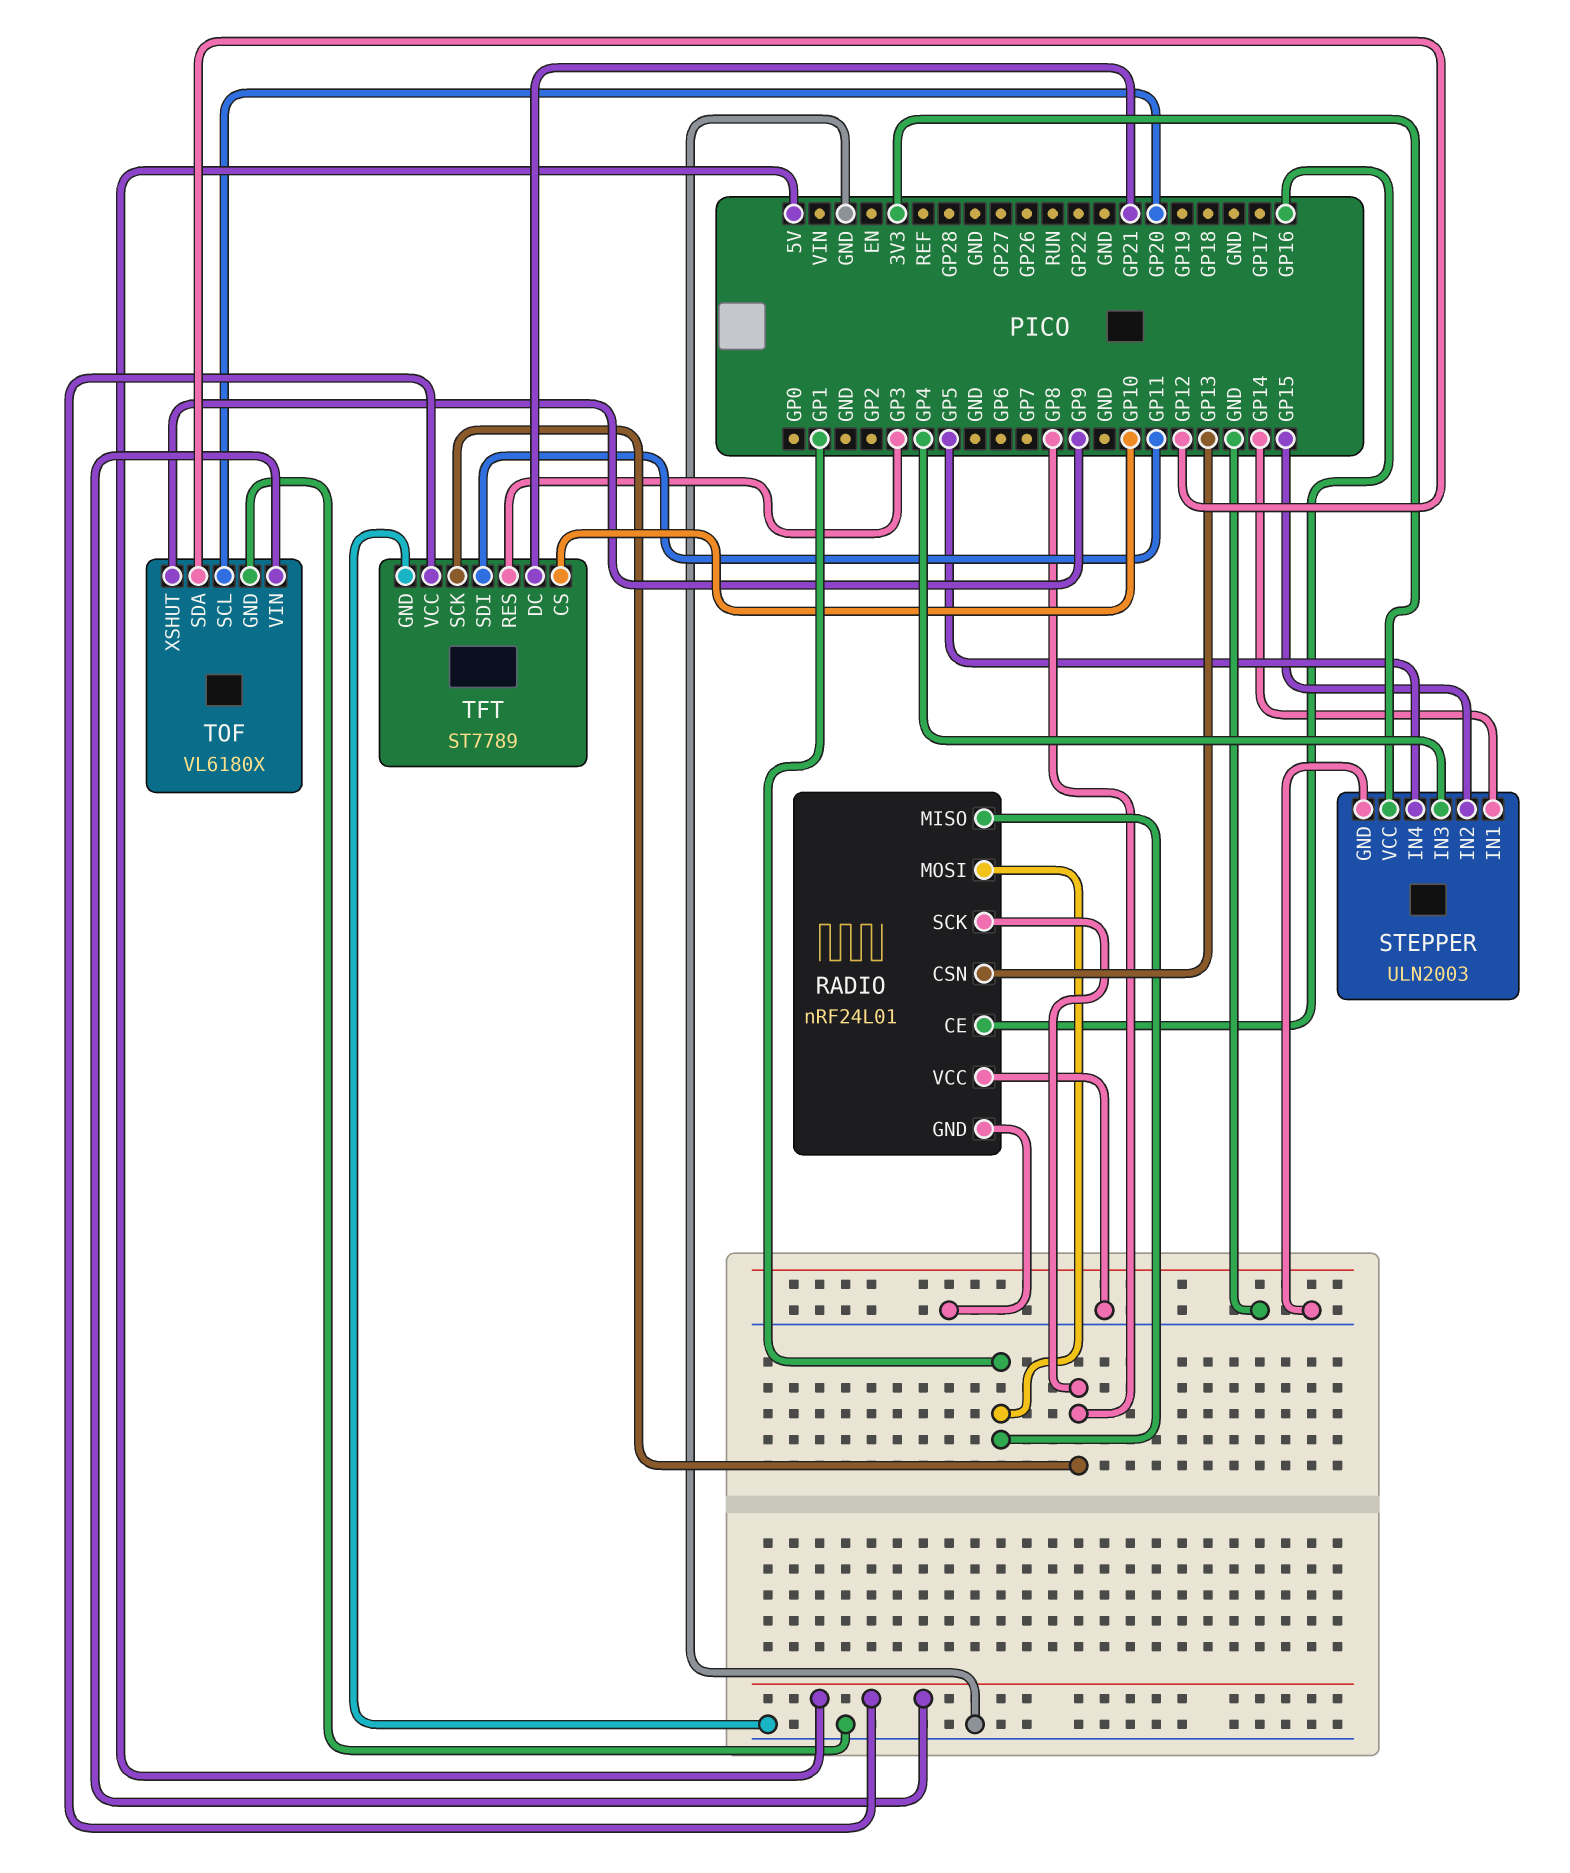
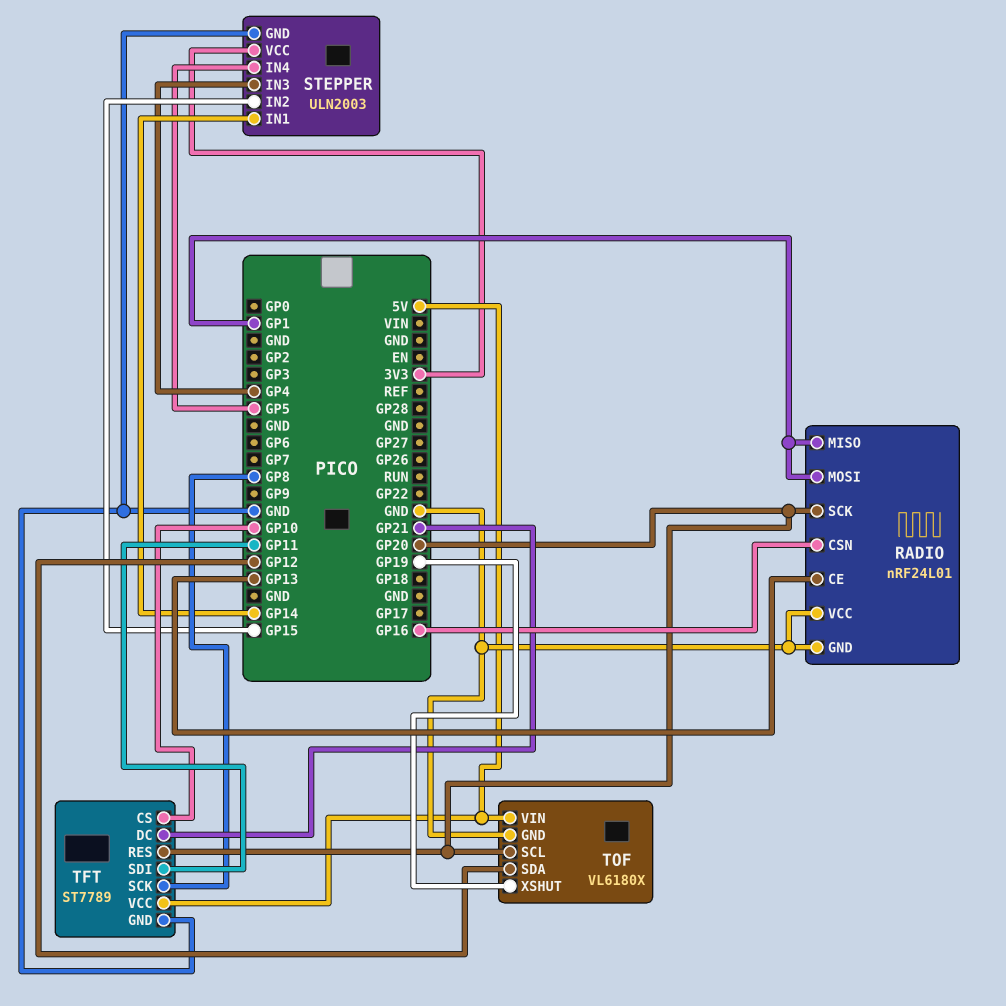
RADIO pin CE: GP16 -> GP13
RADIO pin CSN: GP13 -> GP16
RADIO pin SCK: GP8 -> GP20
TFT pin RES: GP3 -> GP20
TOF pin XSHUT: GP9 -> GP19

